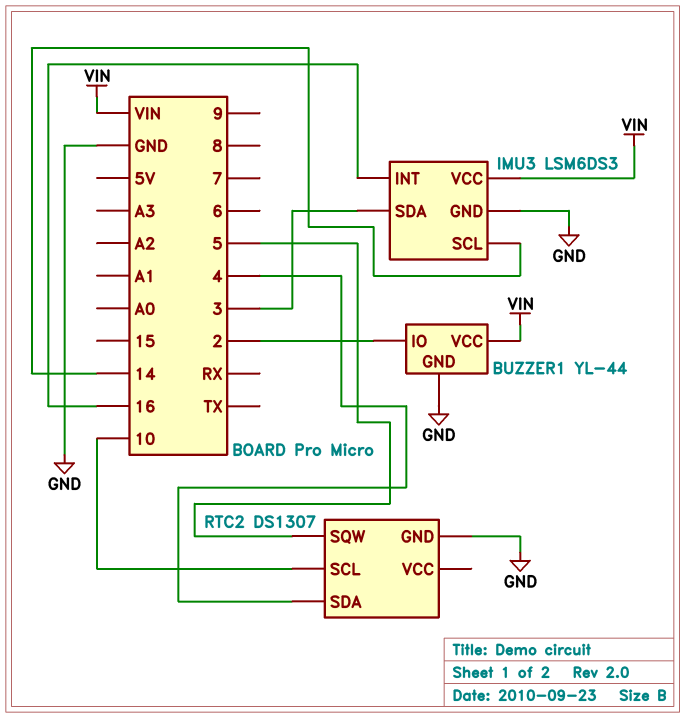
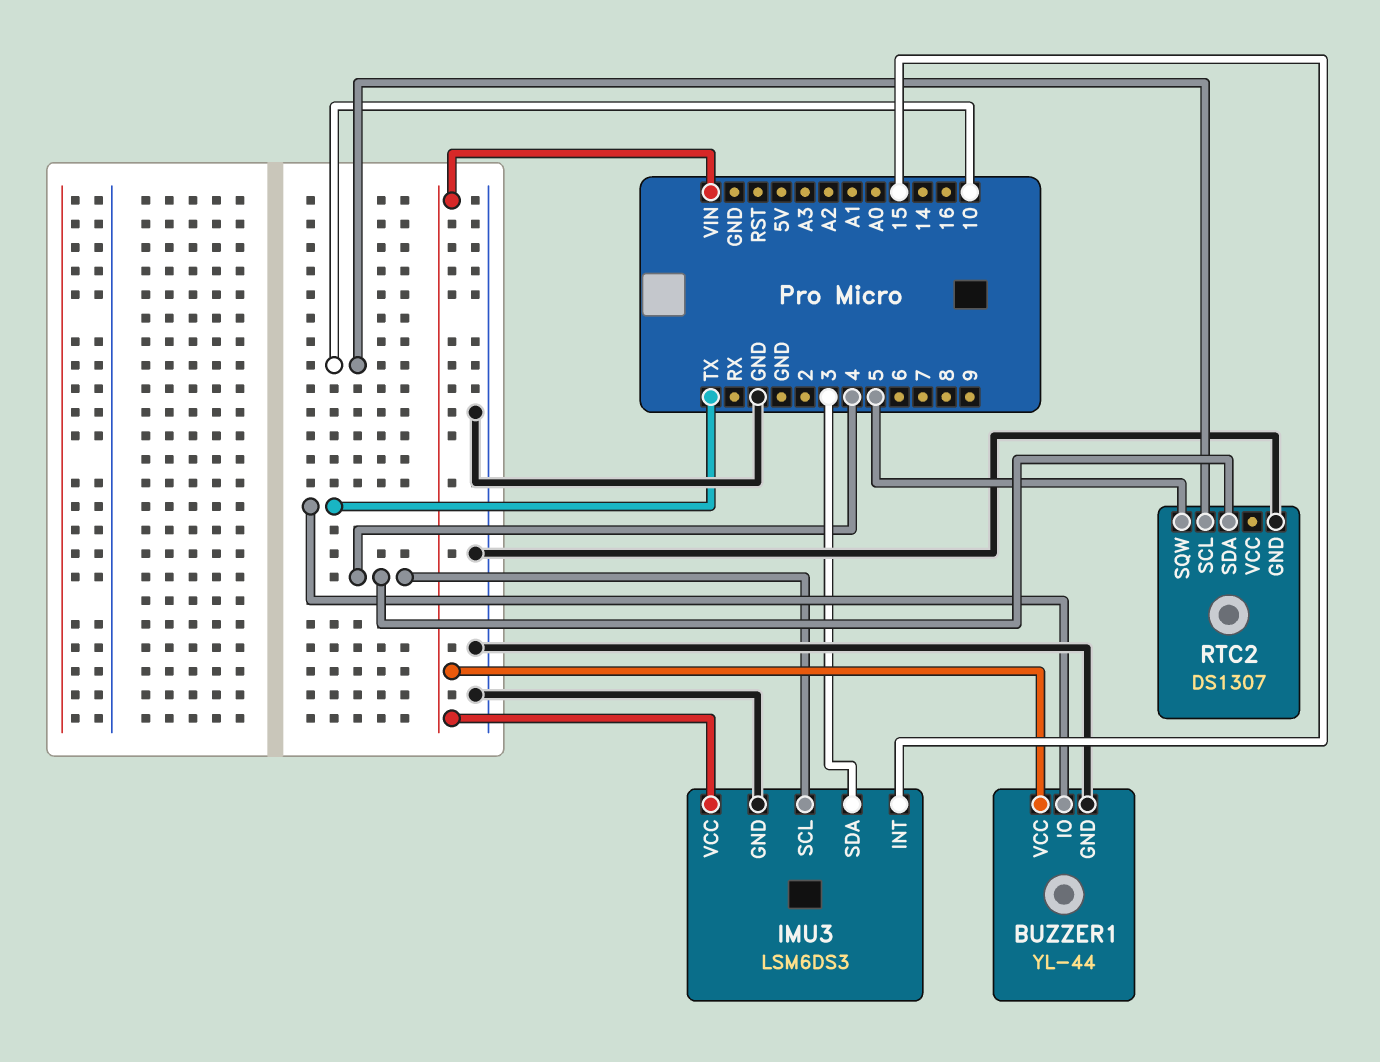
BUZZER1 pin IO: 2 -> TX
IMU3 pin INT: 16 -> 15
IMU3 pin SCL: 14 -> 4

